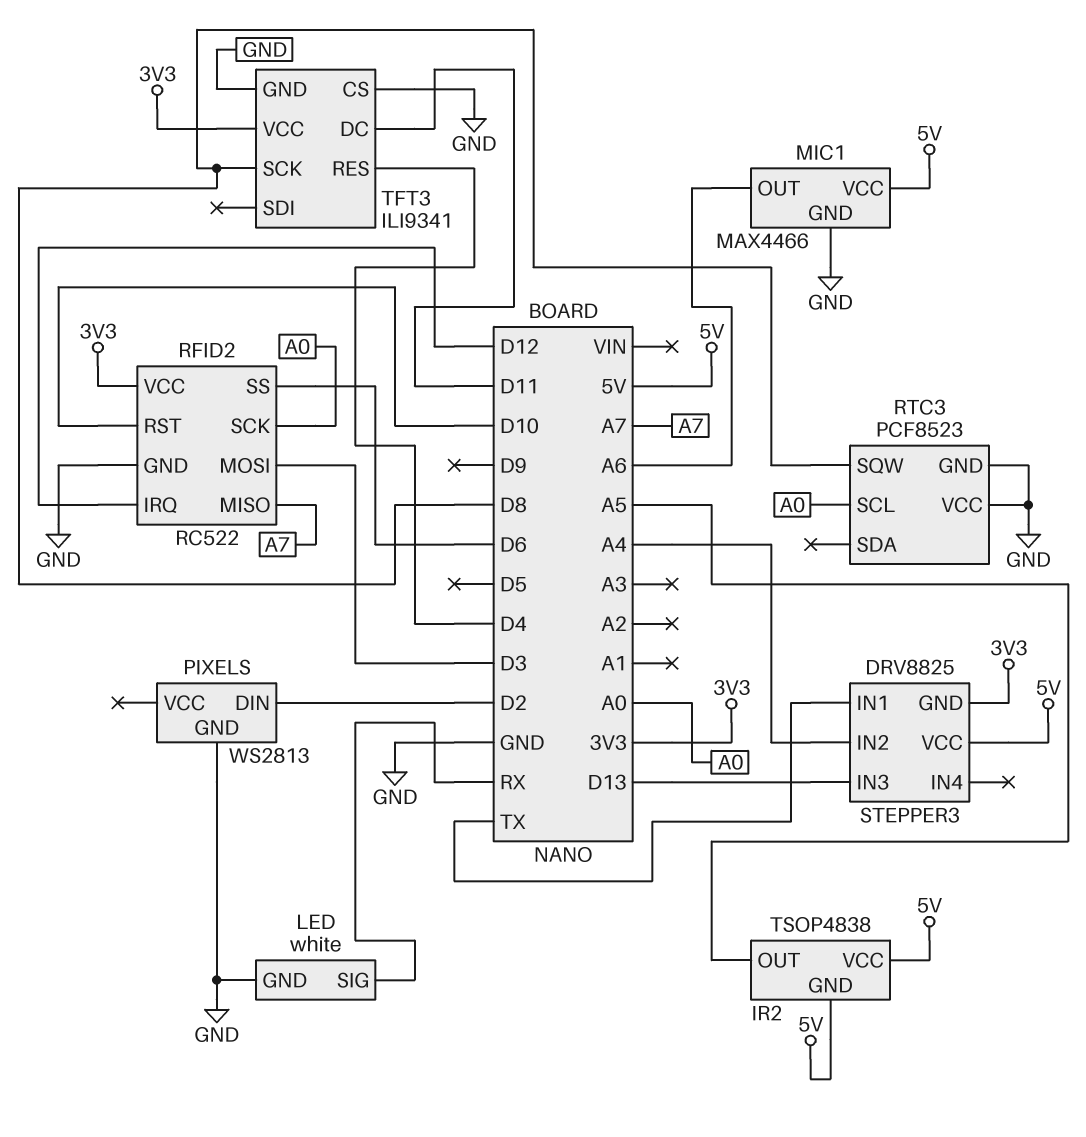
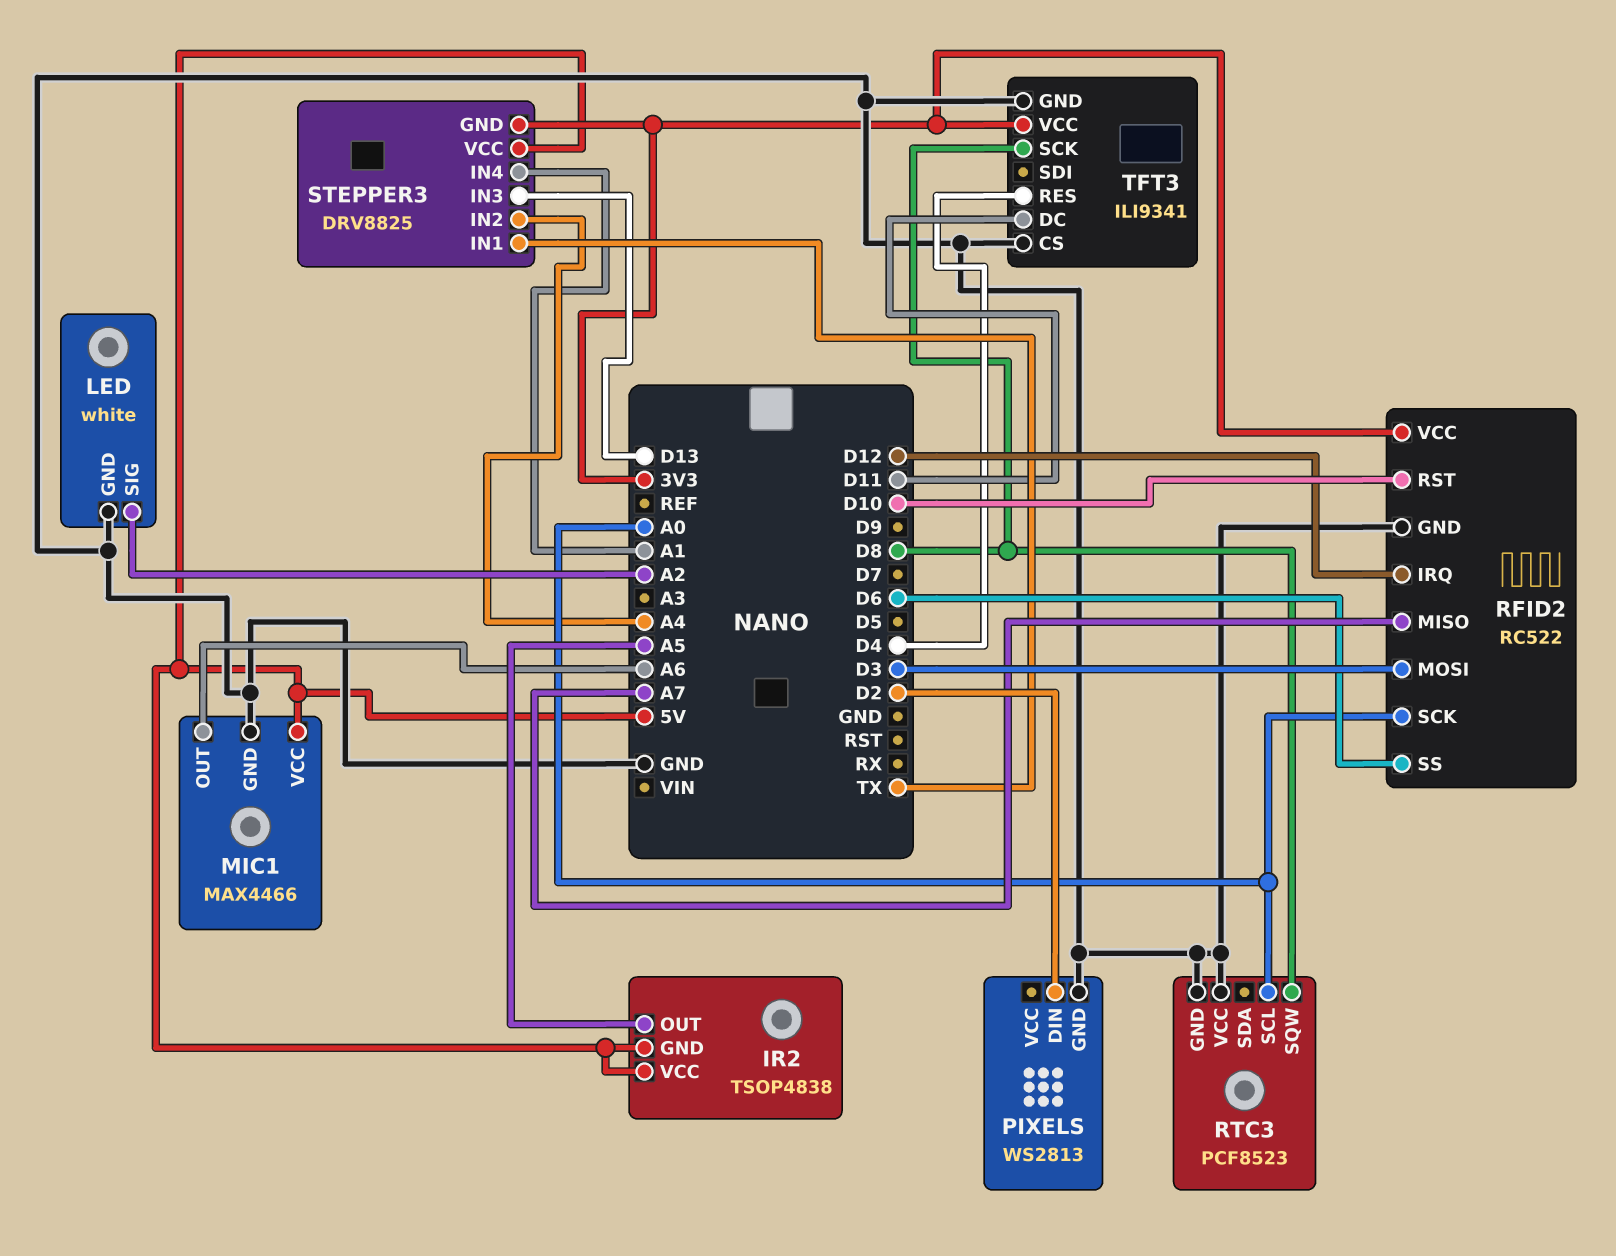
LED pin SIG: RX -> A2
STEPPER3 pin IN4: none -> A1

